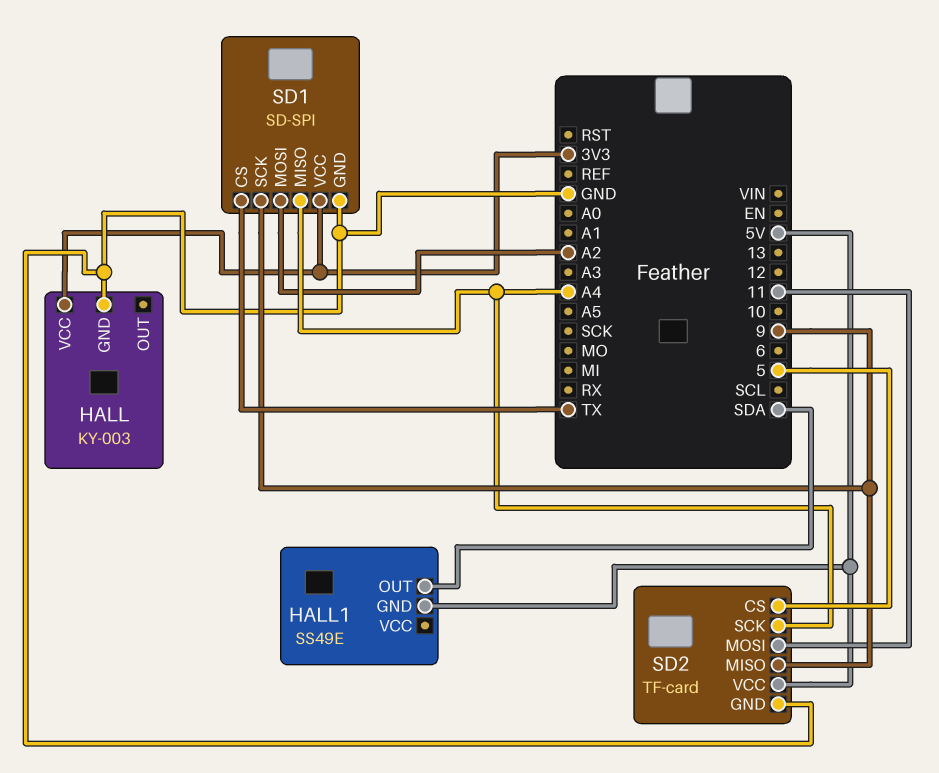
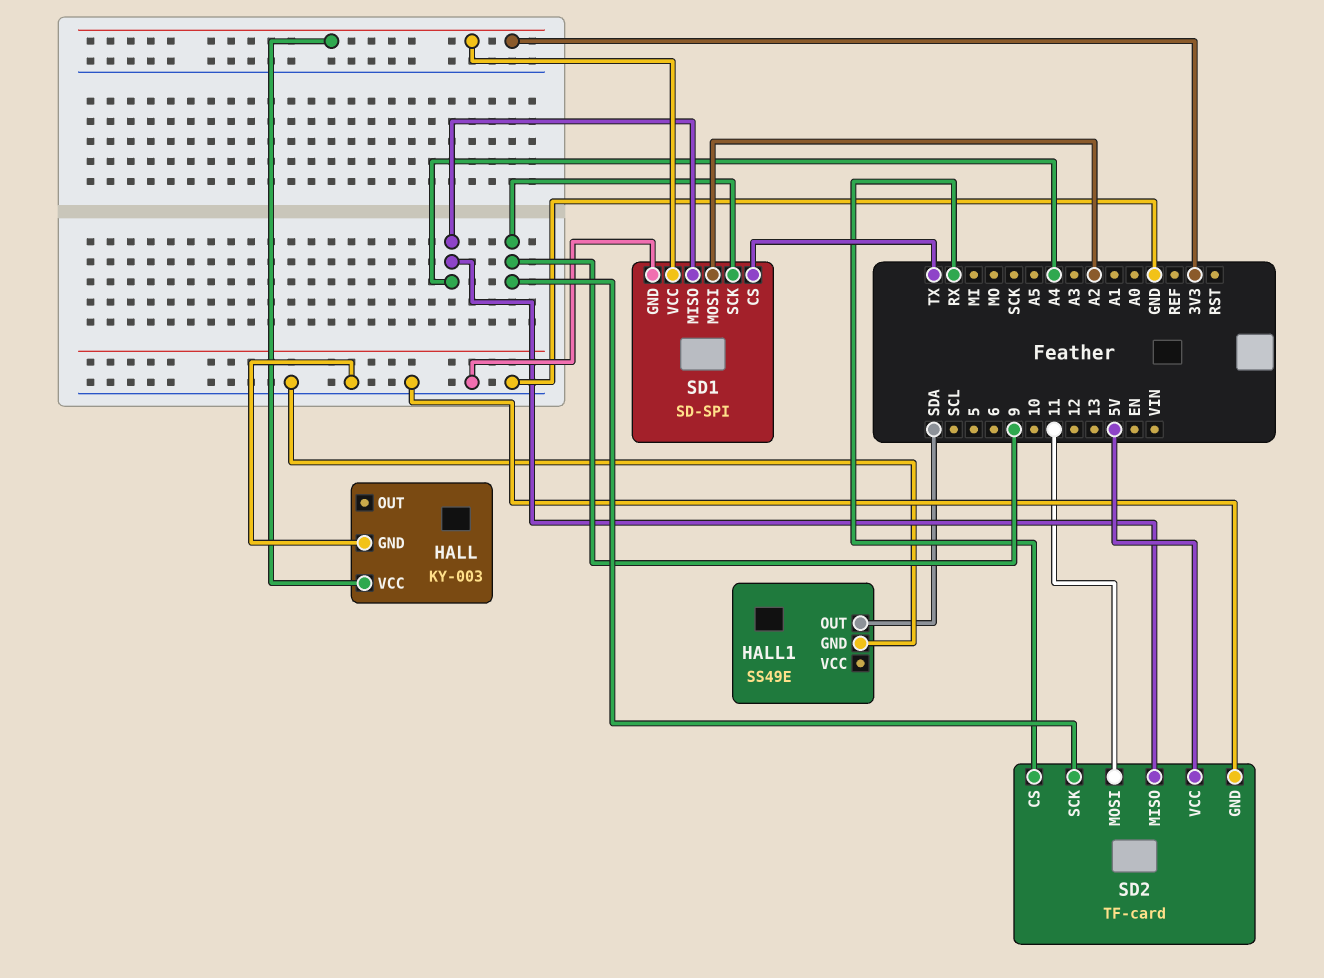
HALL1 pin GND: 5V -> GND
SD2 pin CS: 5 -> RX
SD2 pin MISO: 9 -> A4
SD2 pin SCK: A4 -> 9

